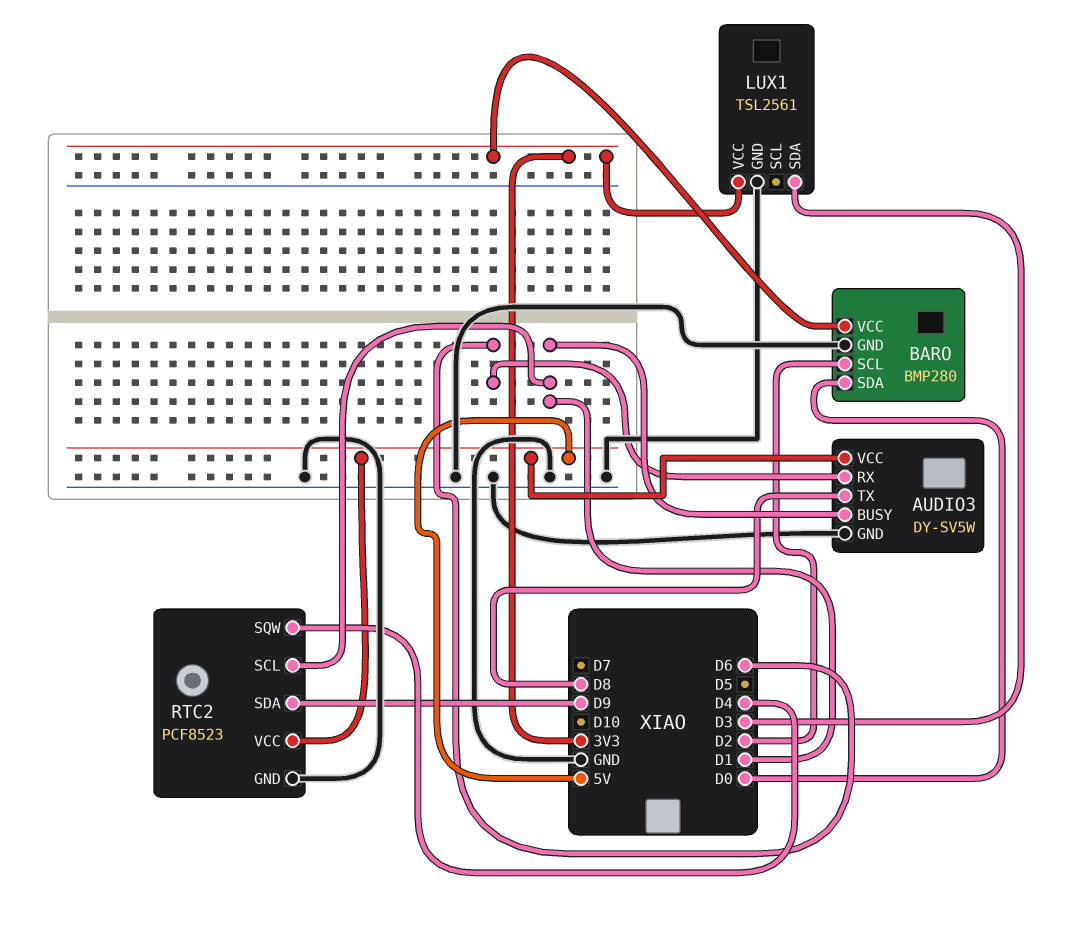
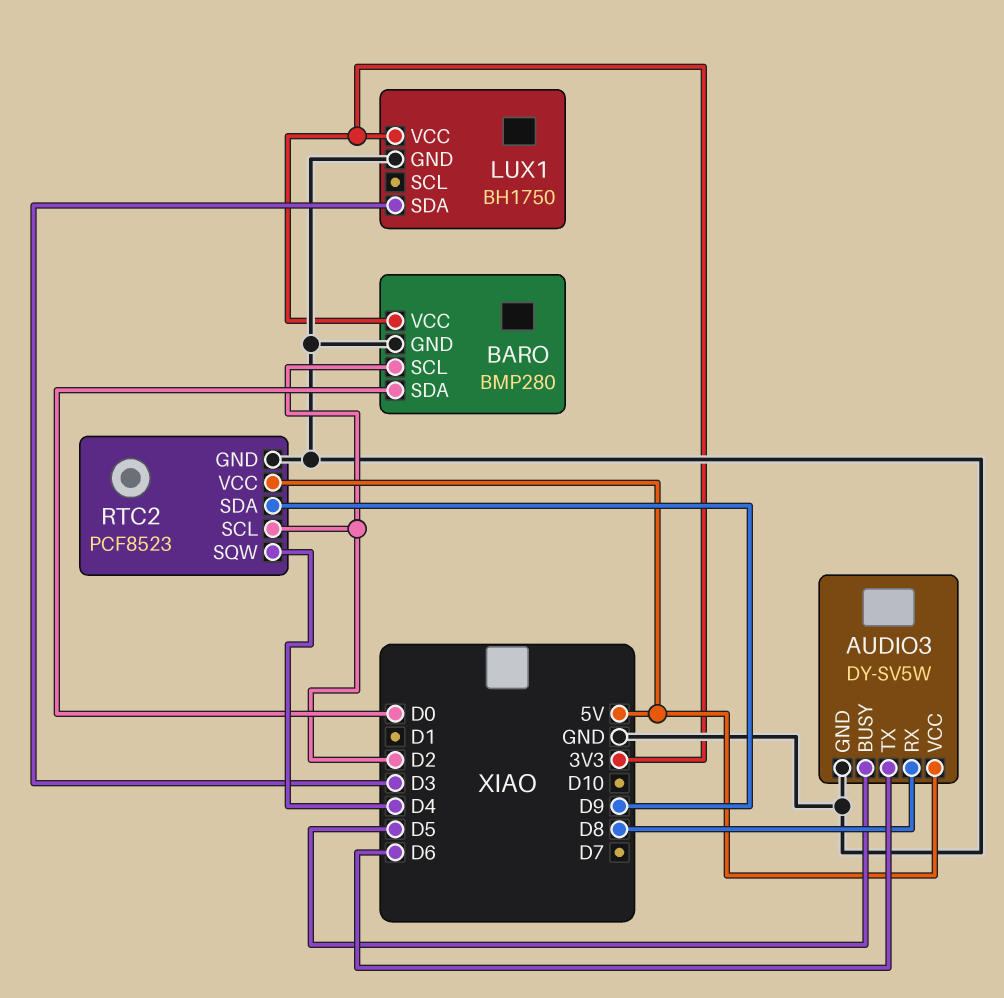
AUDIO3 pin BUSY: D1 -> D5
AUDIO3 pin RX: D6 -> D8
AUDIO3 pin TX: D8 -> D6
LUX1: TSL2561 -> BH1750
RTC2 pin SCL: D1 -> D2

